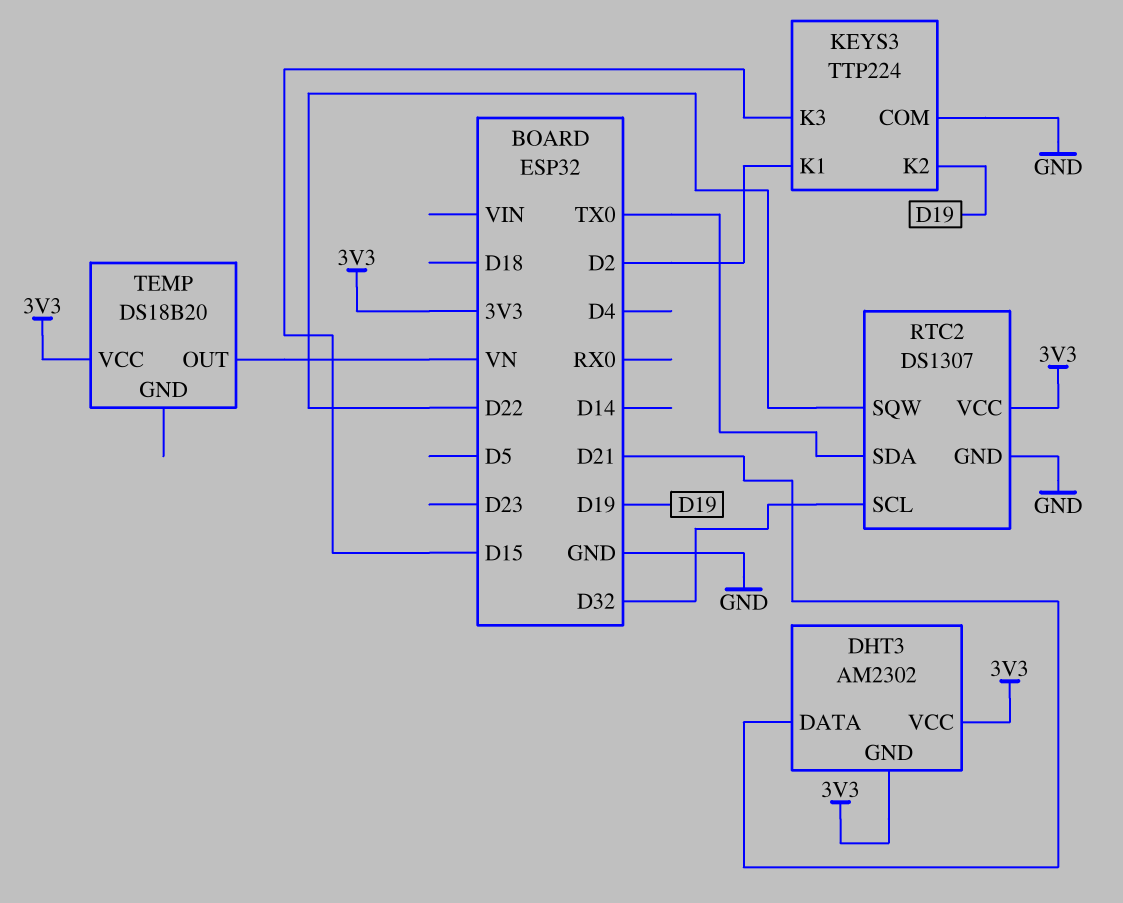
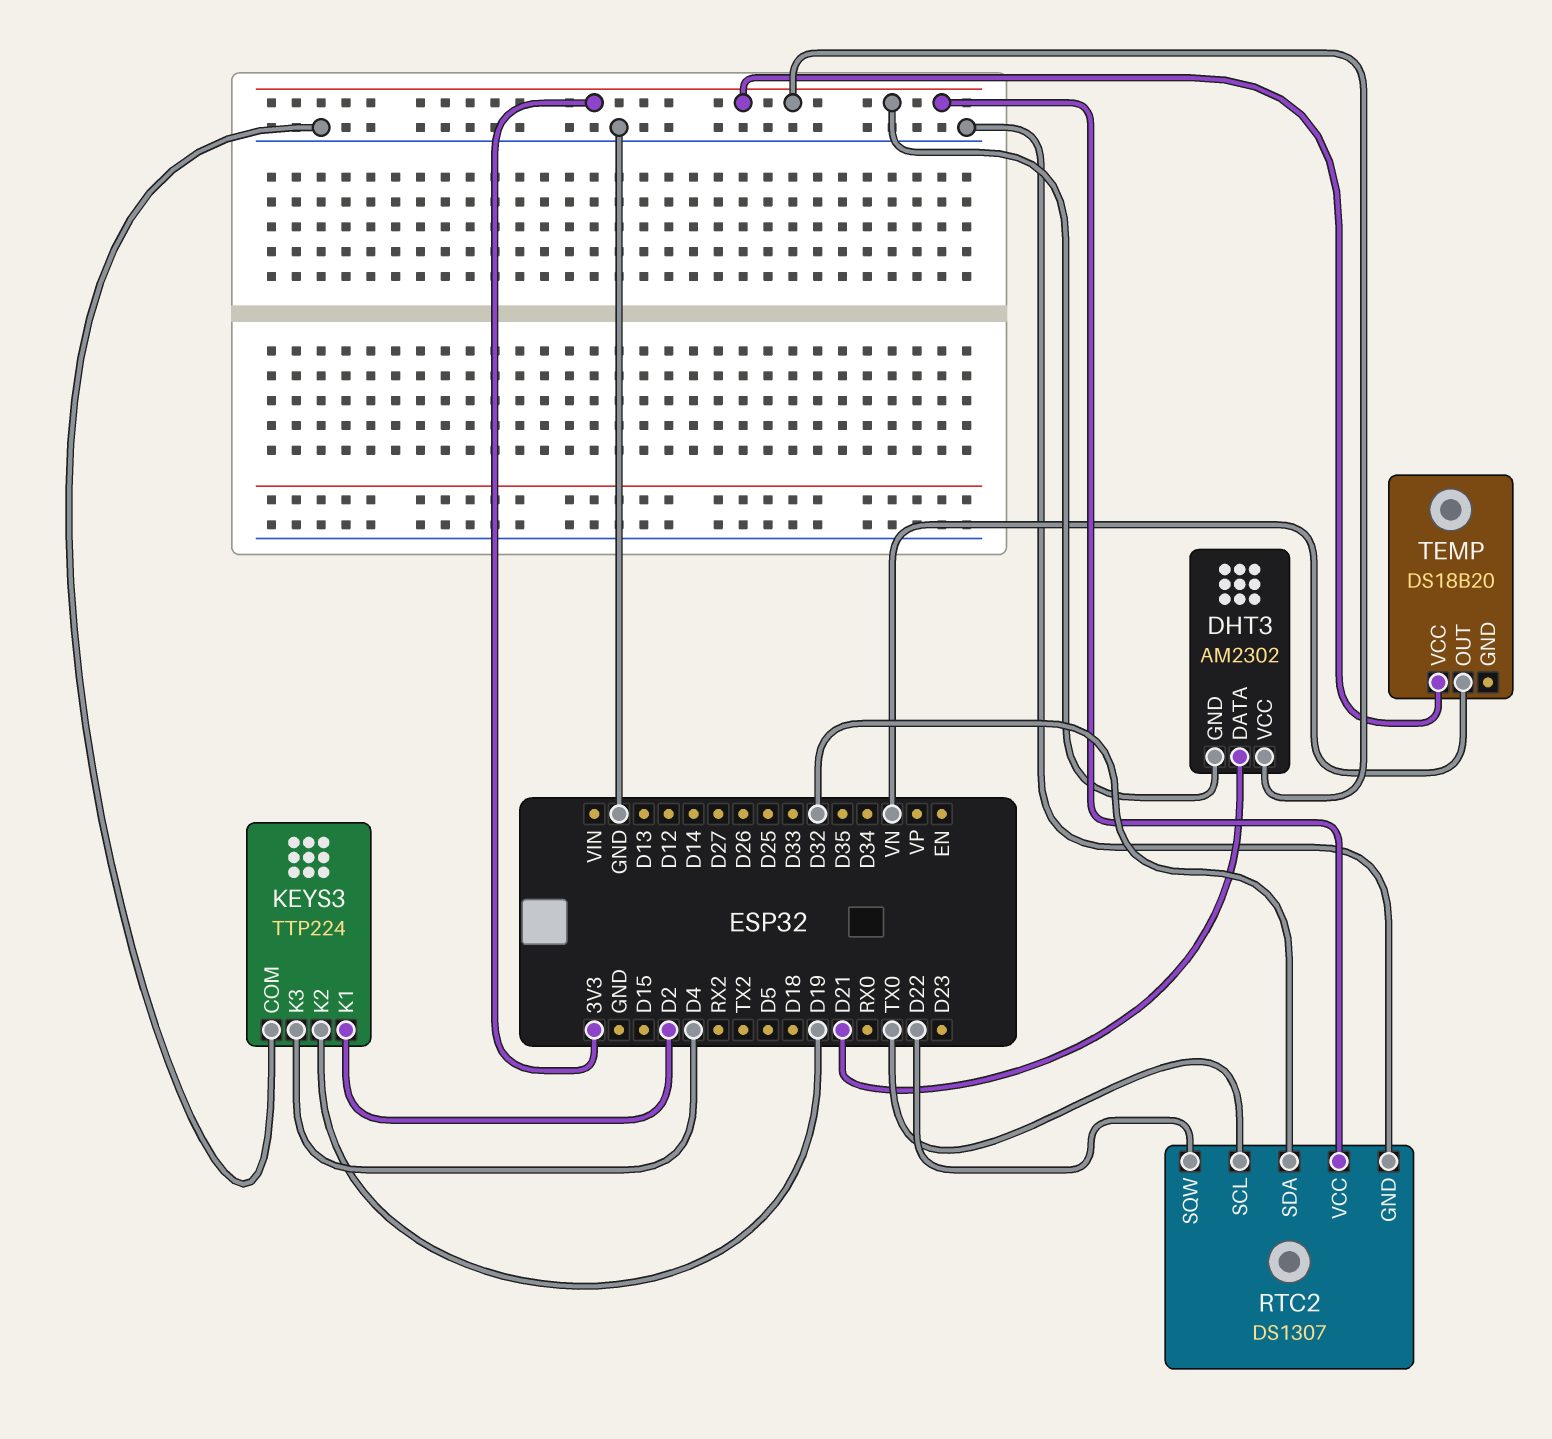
KEYS3 pin K3: D15 -> D4
RTC2 pin SCL: D32 -> TX0
RTC2 pin SDA: TX0 -> D32

